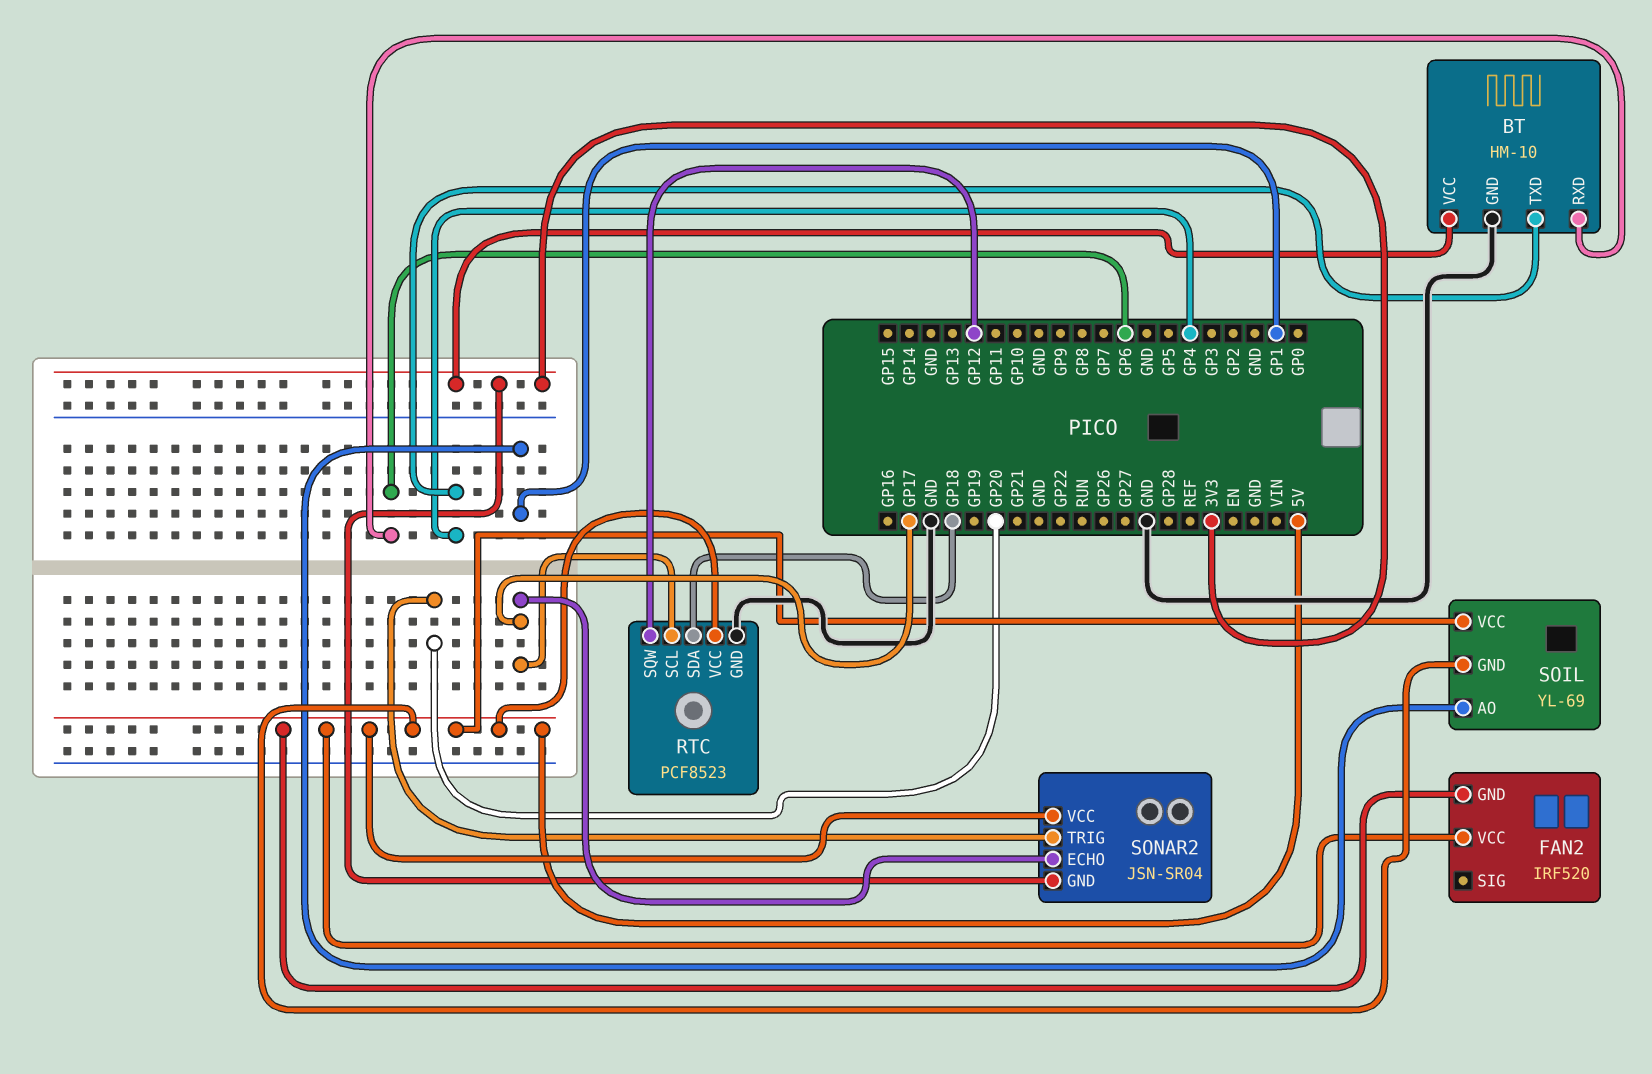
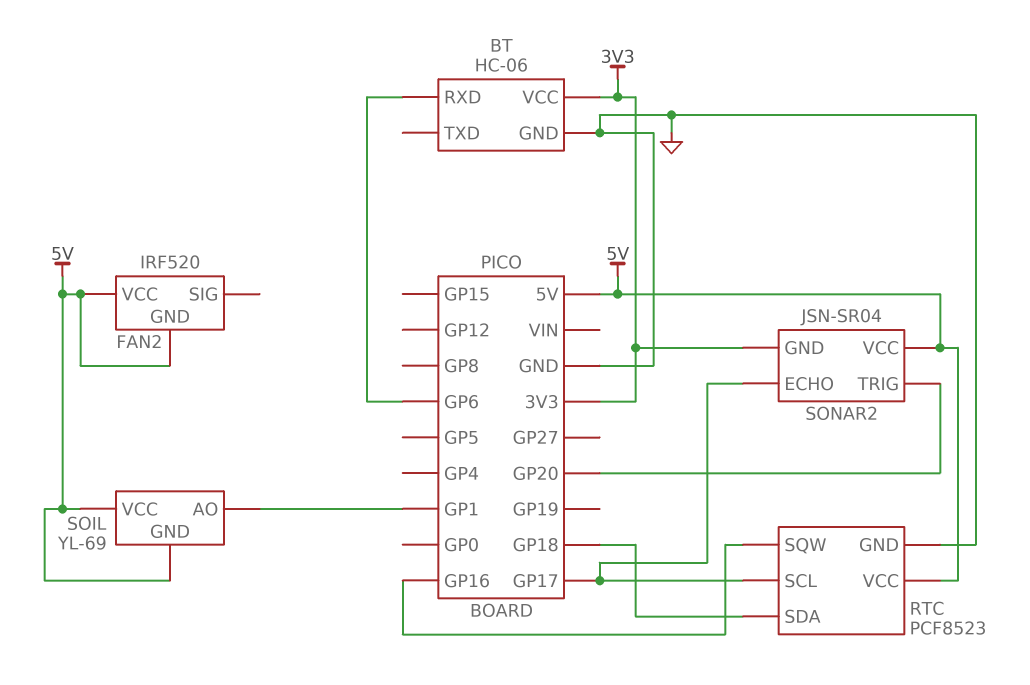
BT: HM-10 -> HC-06
BT pin TXD: GP4 -> none
RTC pin SQW: GP12 -> GP16

